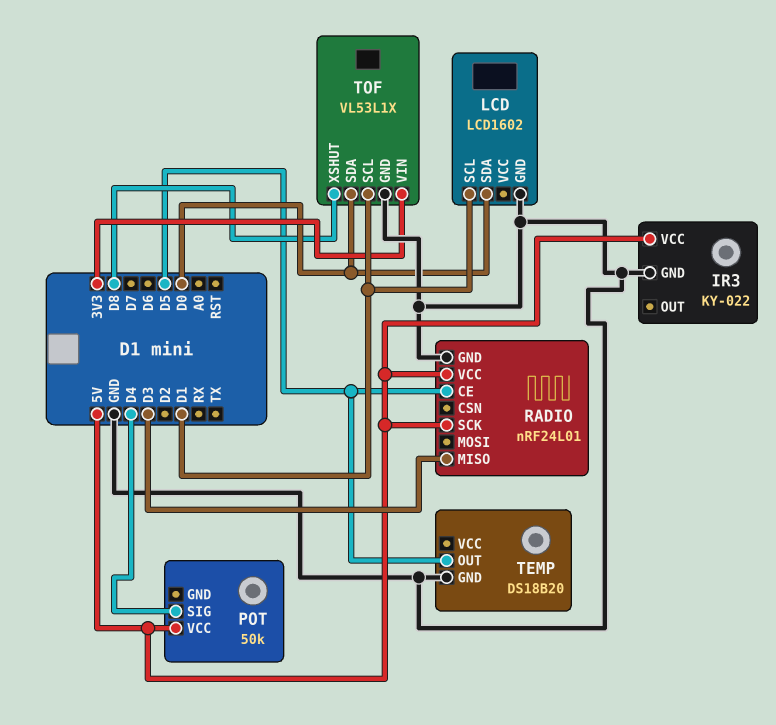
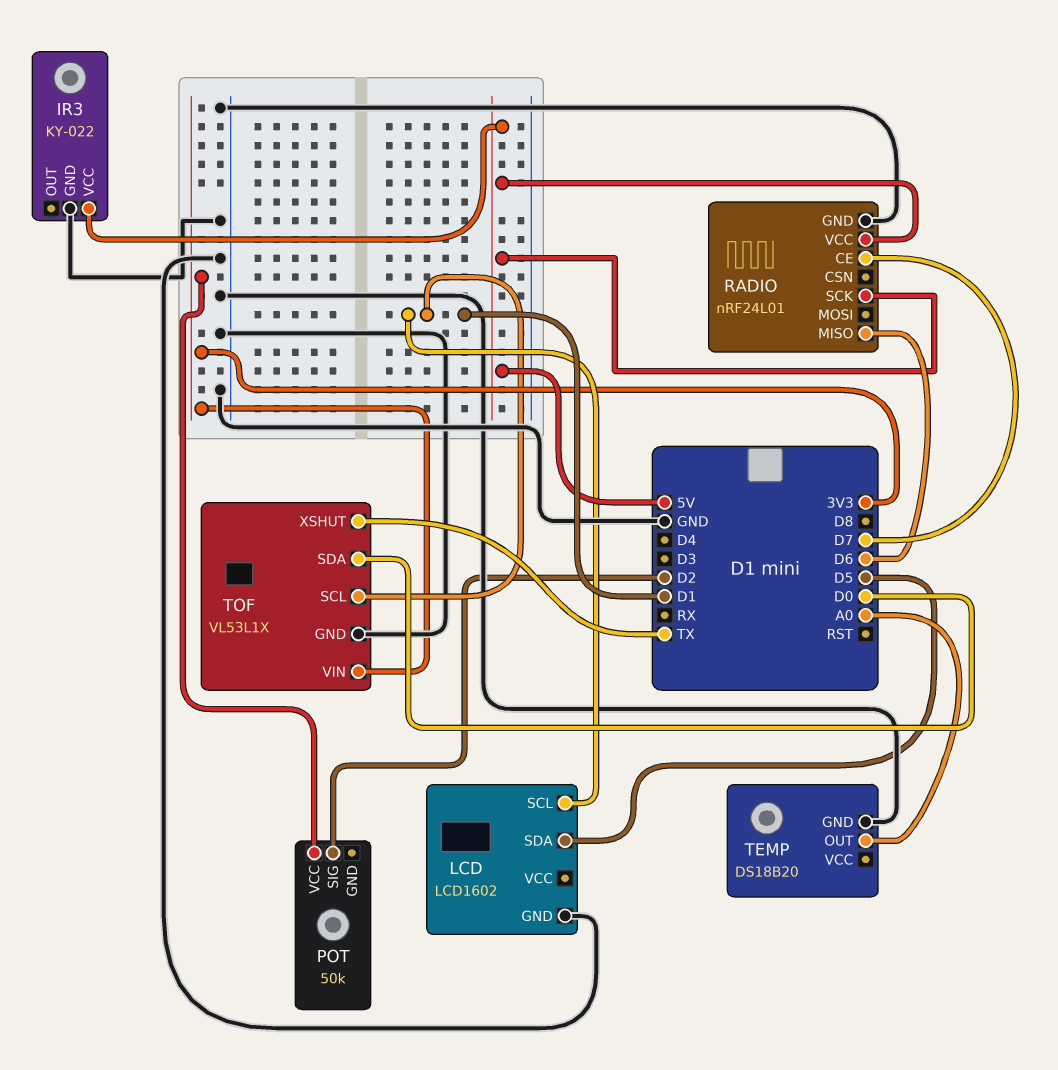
LCD pin SDA: D0 -> D5
POT pin SIG: D4 -> D2
POT pin VCC: 5V -> 3V3
RADIO pin CE: D5 -> D7
RADIO pin MISO: D3 -> D6
TEMP pin OUT: D5 -> A0
TOF pin XSHUT: D8 -> TX

